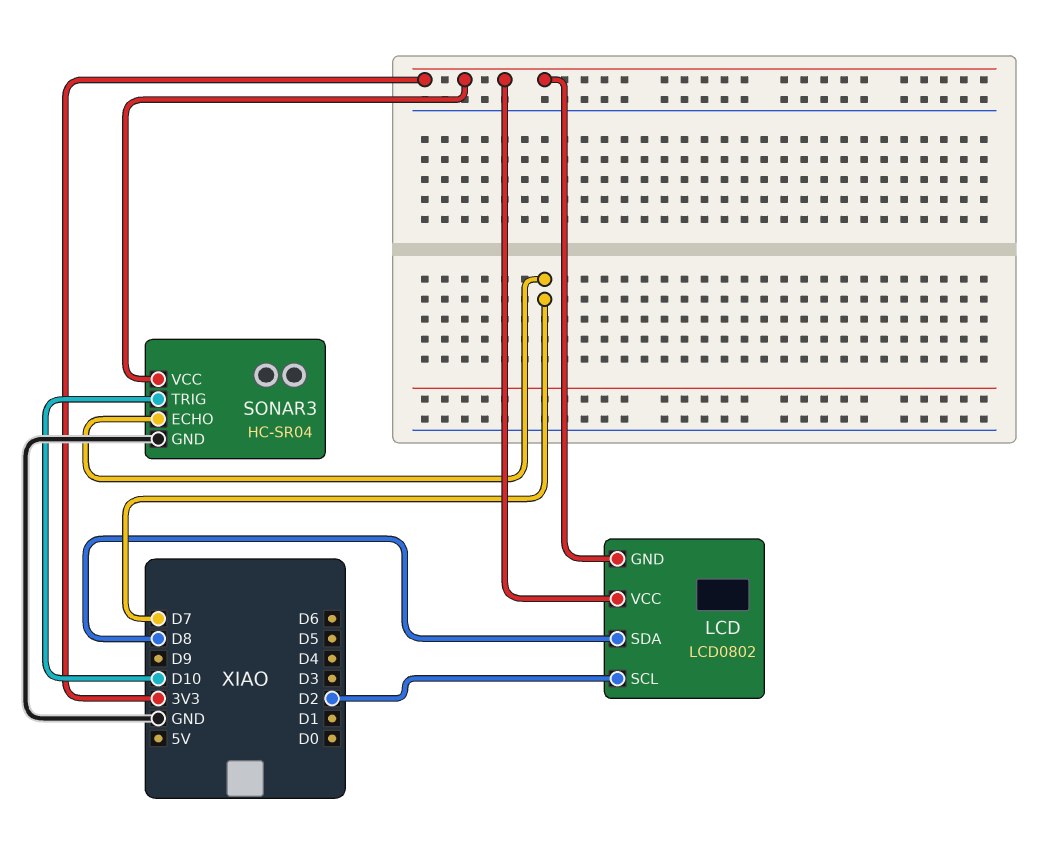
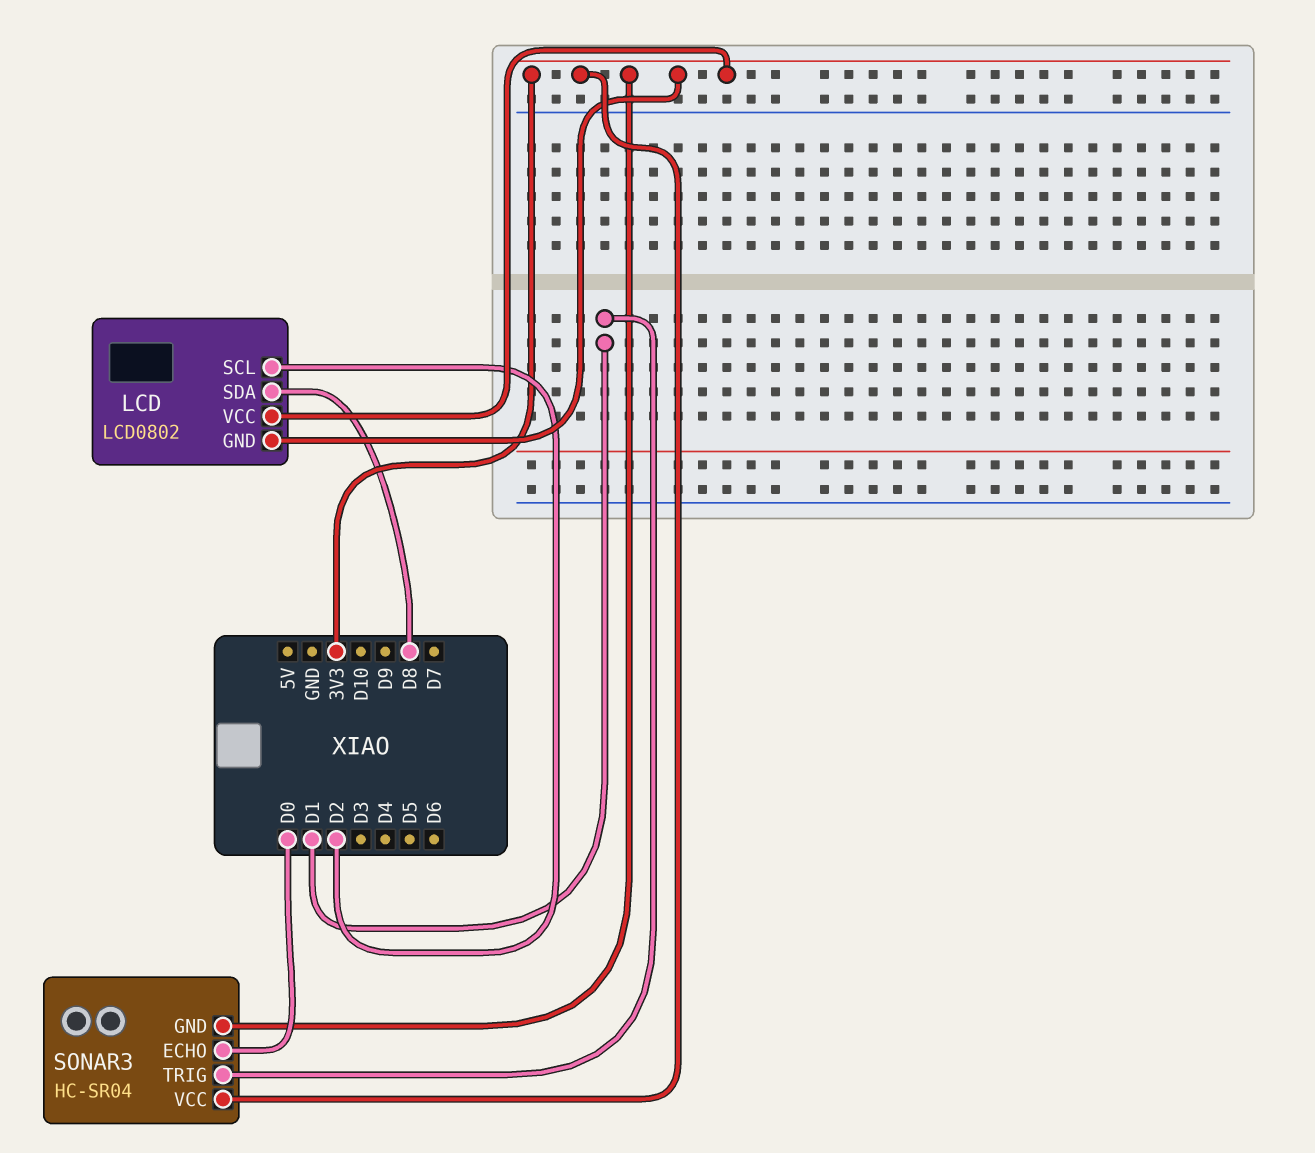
SONAR3 pin ECHO: D7 -> D0
SONAR3 pin GND: GND -> 3V3
SONAR3 pin TRIG: D10 -> D1

